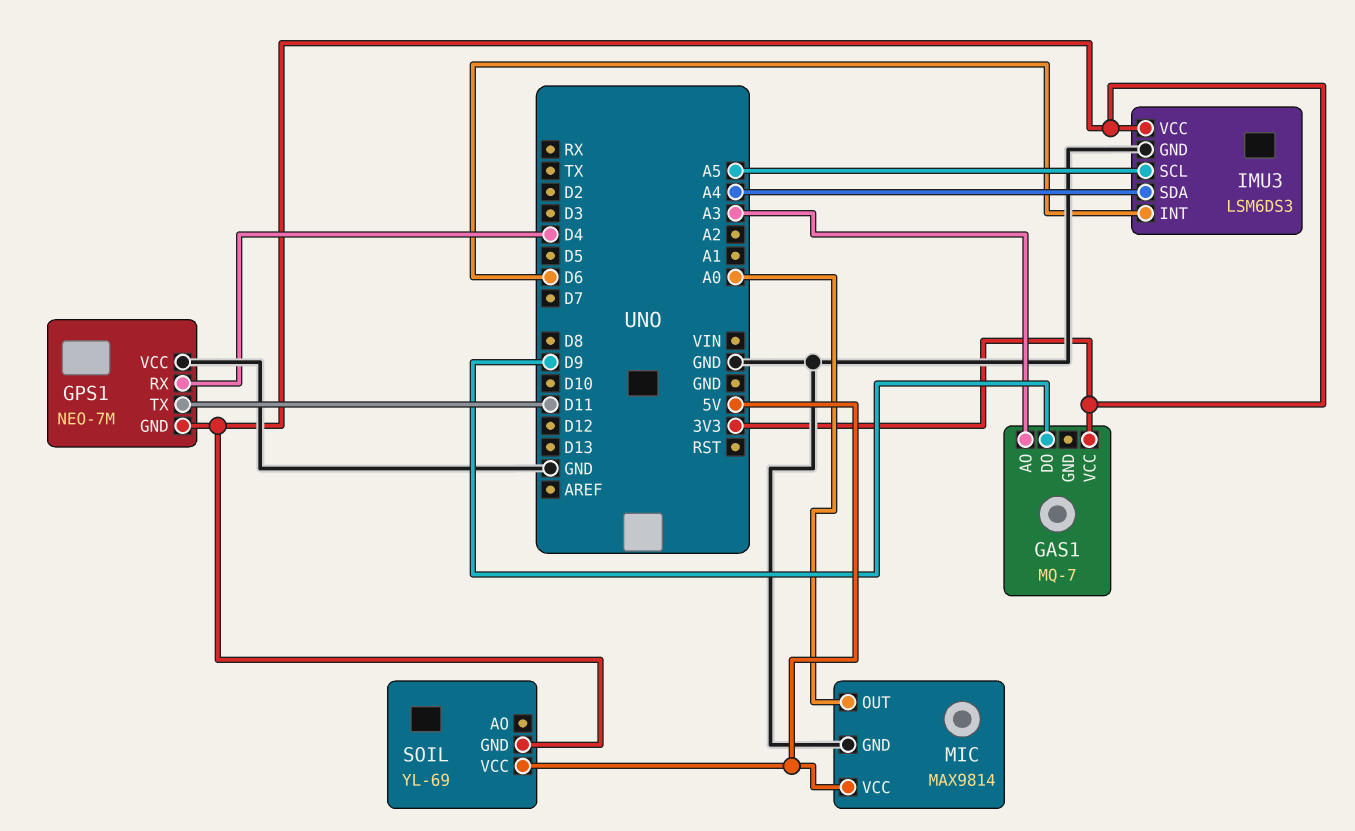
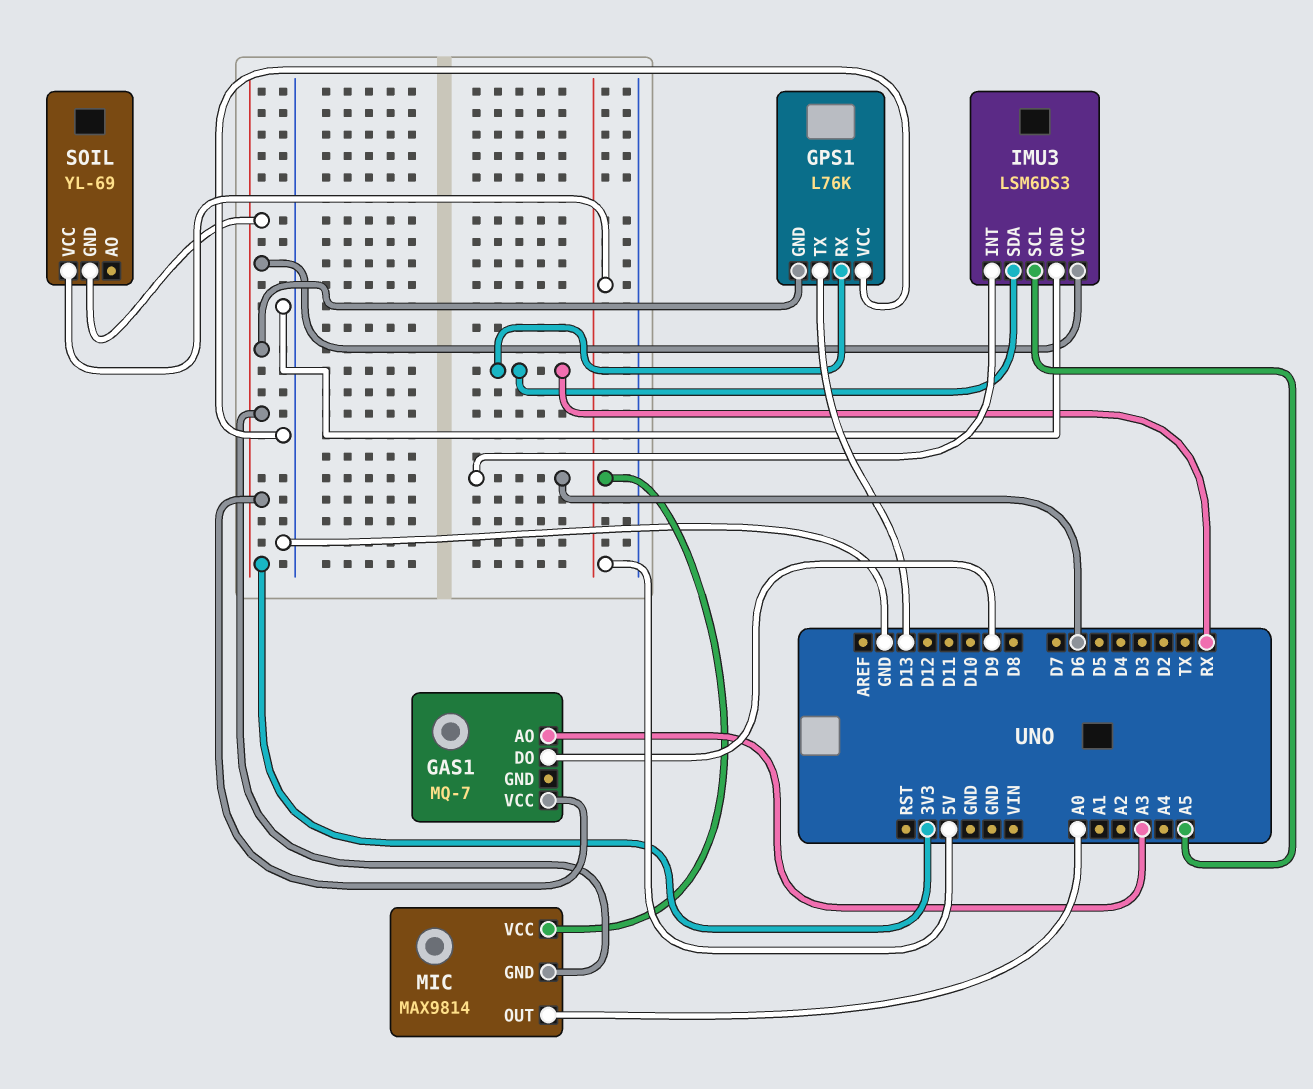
GPS1: NEO-7M -> L76K
GPS1 pin RX: D4 -> RX
GPS1 pin TX: D11 -> D13
IMU3 pin SDA: A4 -> RX
MIC pin GND: GND -> 3V3

